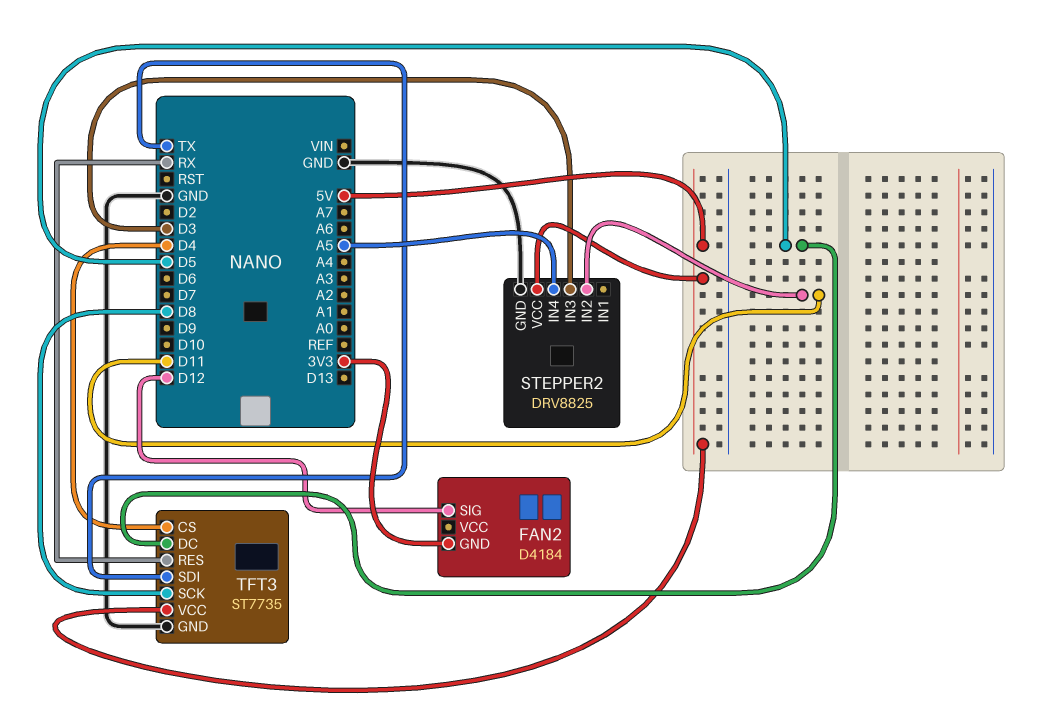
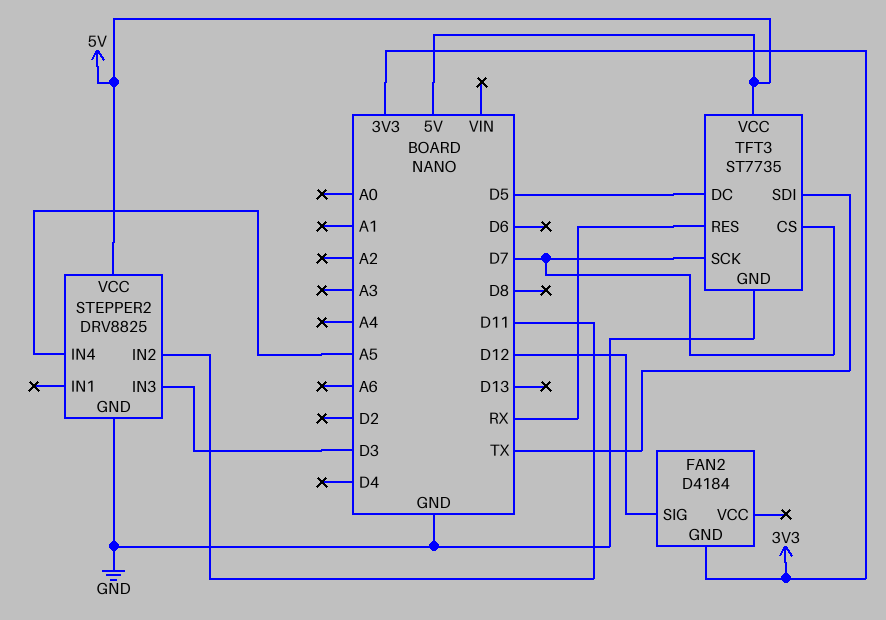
TFT3 pin CS: D4 -> D7
TFT3 pin SCK: D8 -> D7

